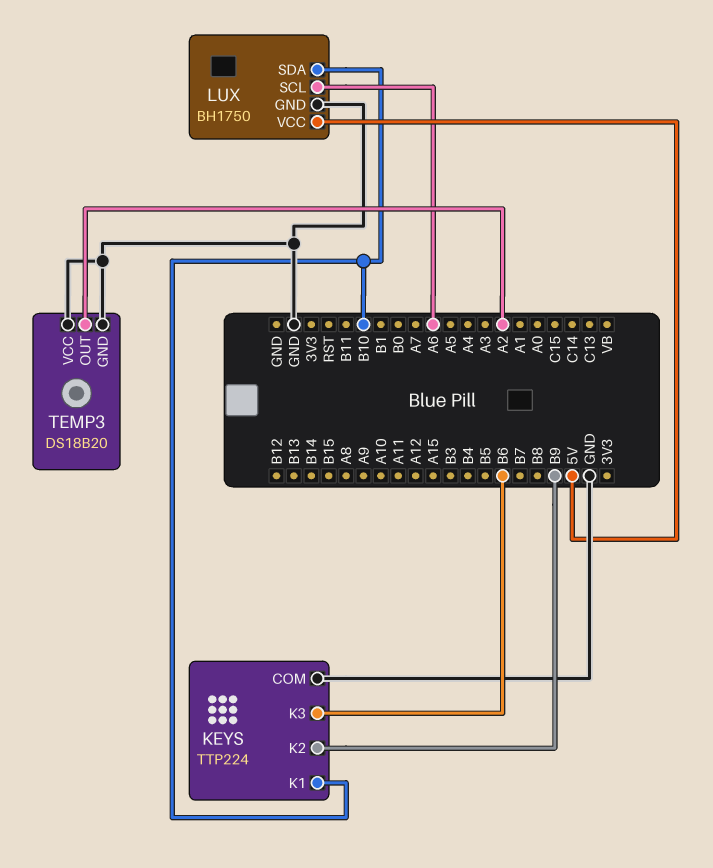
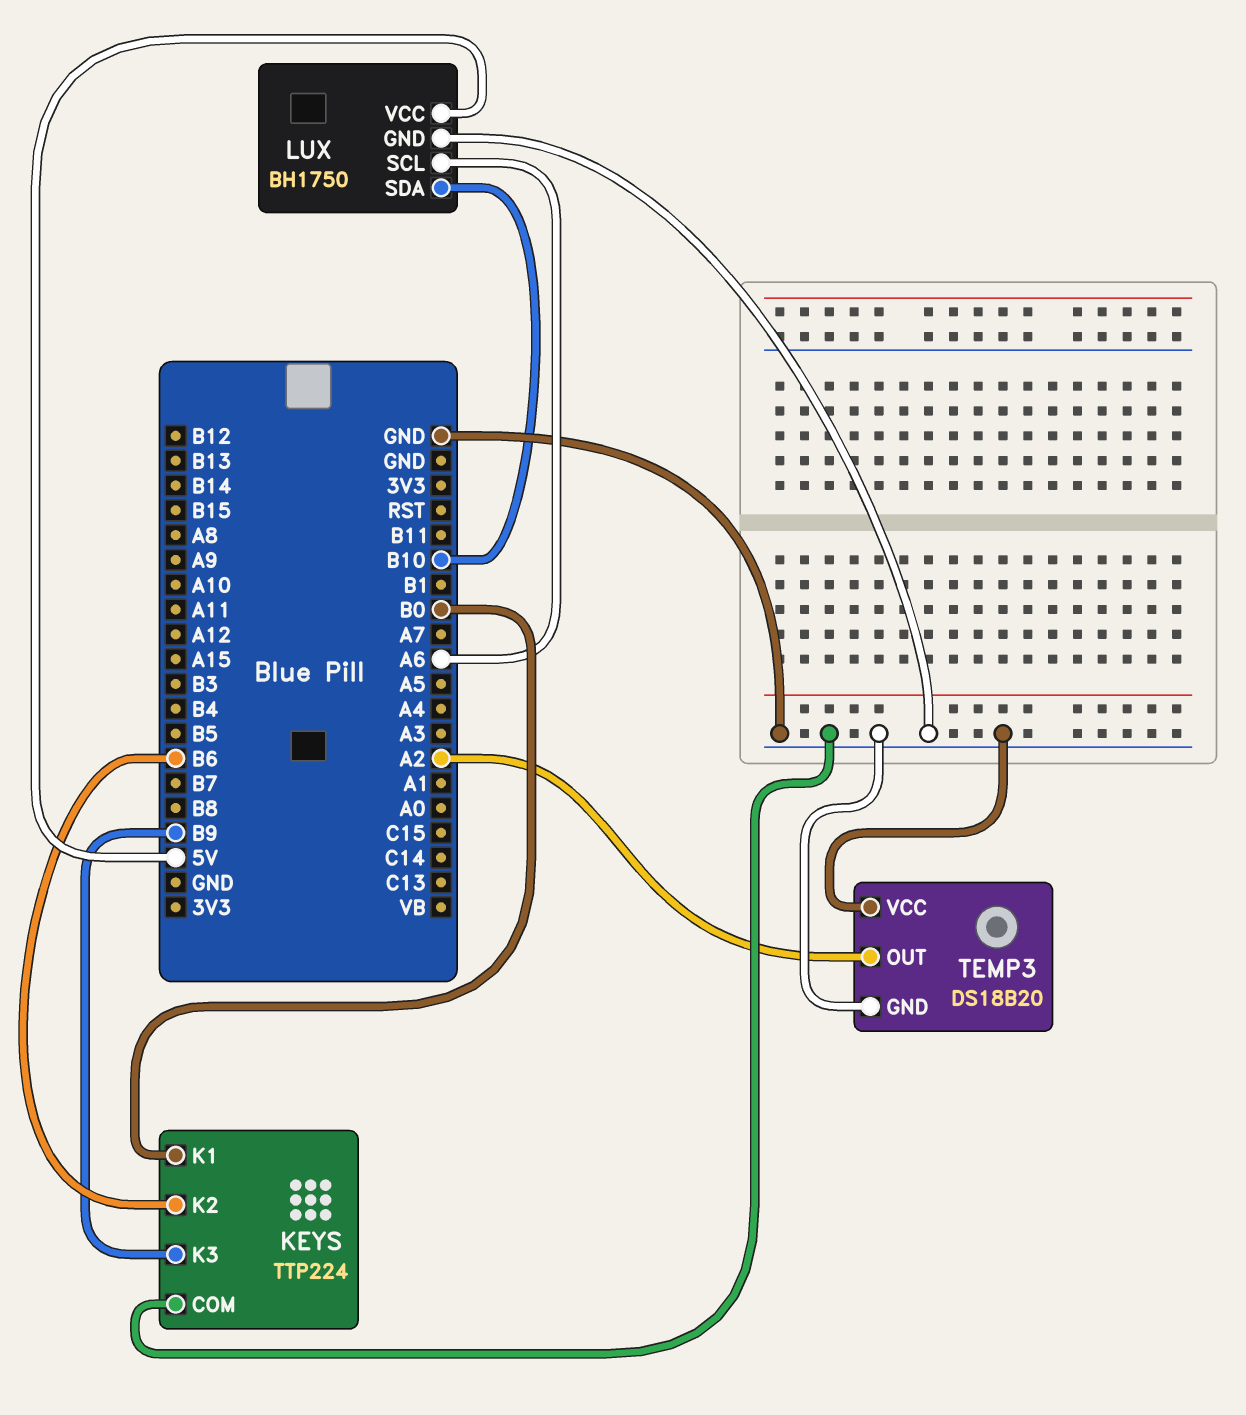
KEYS pin K1: B10 -> B0
KEYS pin K2: B9 -> B6
KEYS pin K3: B6 -> B9

